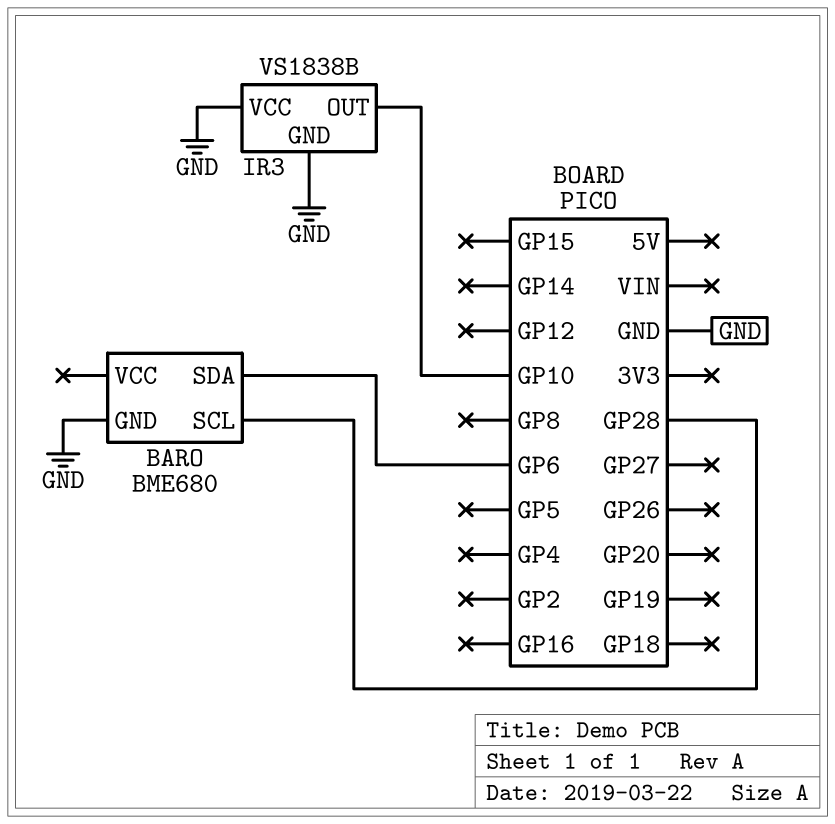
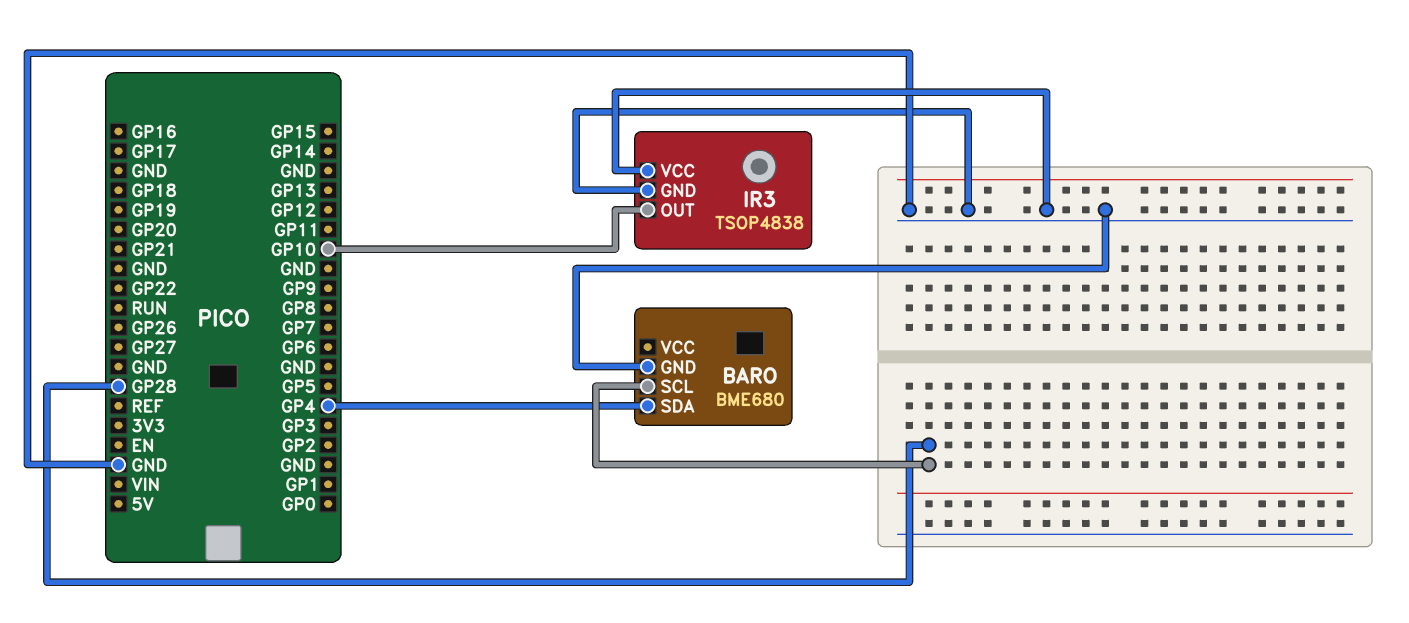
BARO pin SDA: GP6 -> GP4
IR3: VS1838B -> TSOP4838

